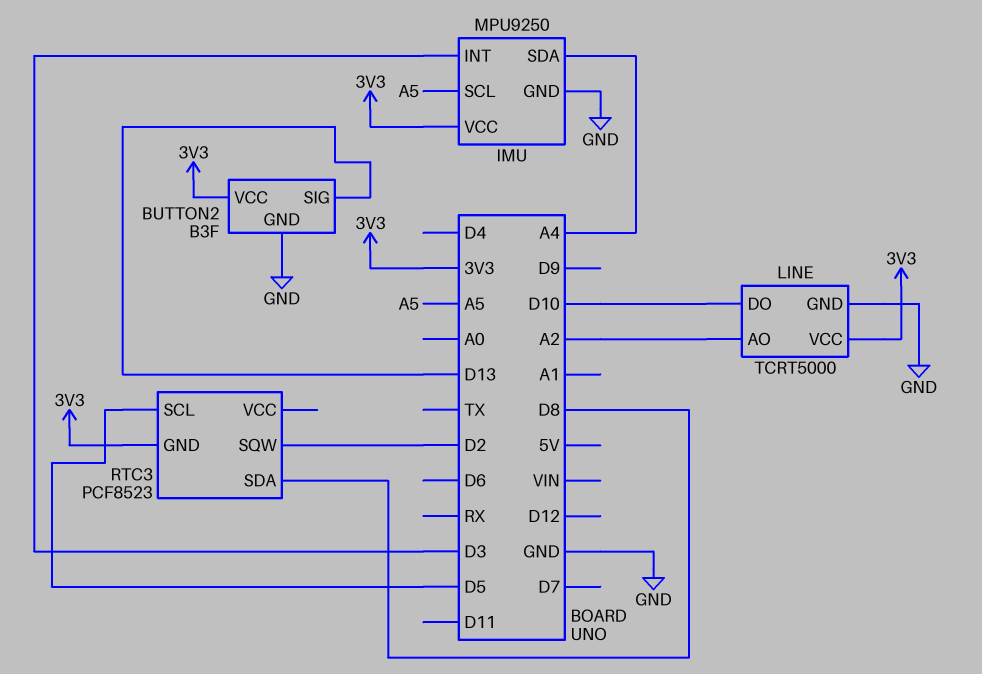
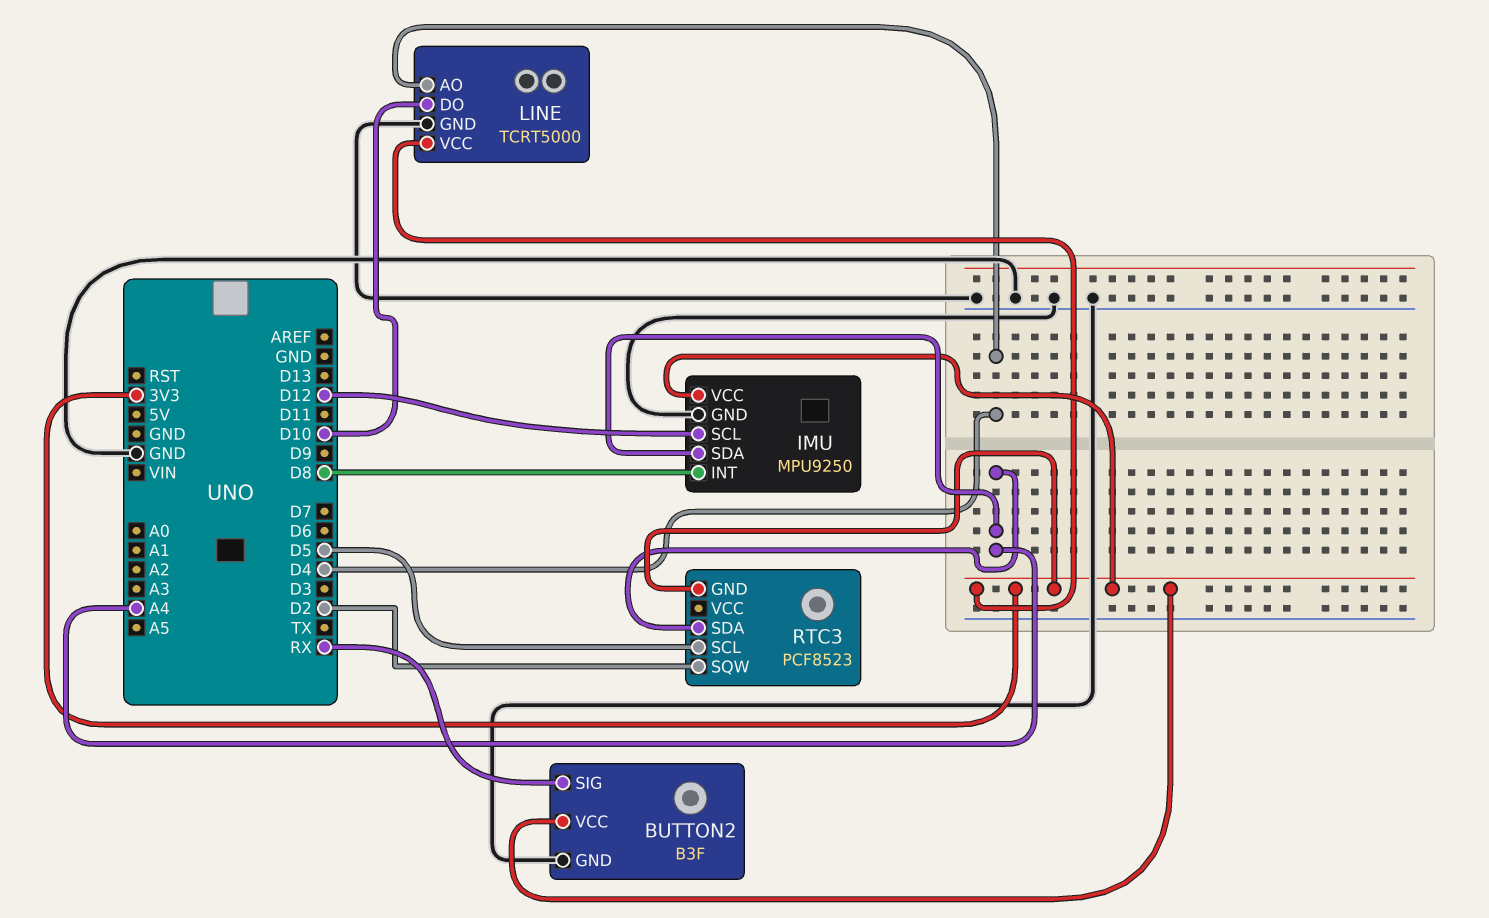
BUTTON2 pin SIG: D13 -> RX
IMU pin INT: D3 -> D8
IMU pin SCL: A5 -> D12
LINE pin AO: A2 -> D4
RTC3 pin SDA: D8 -> A4

